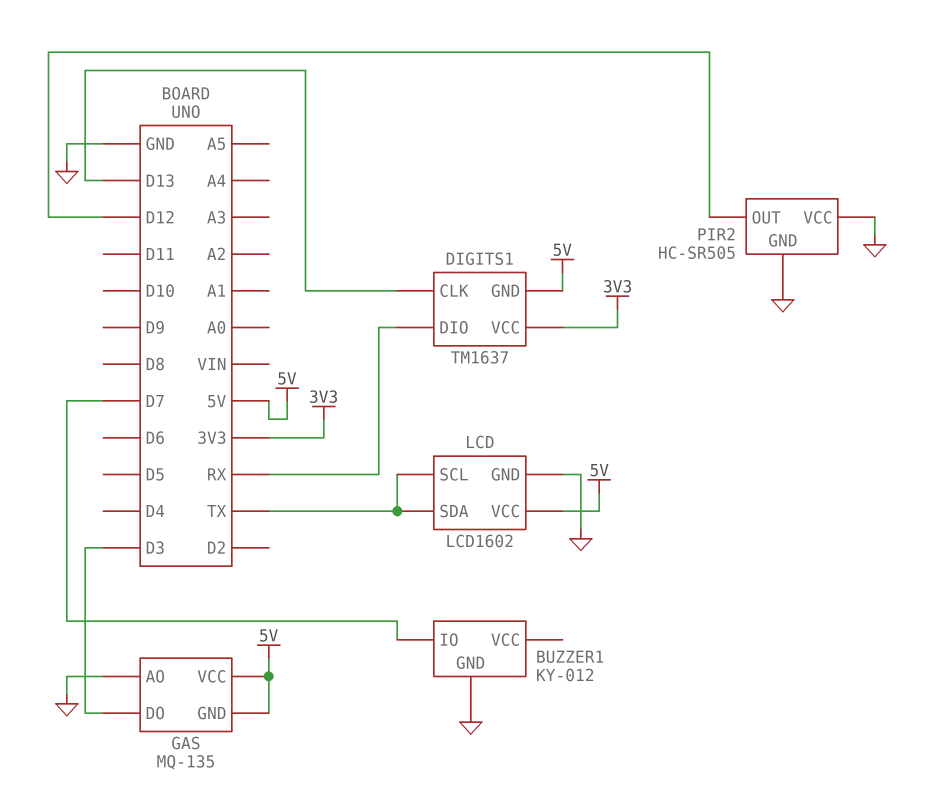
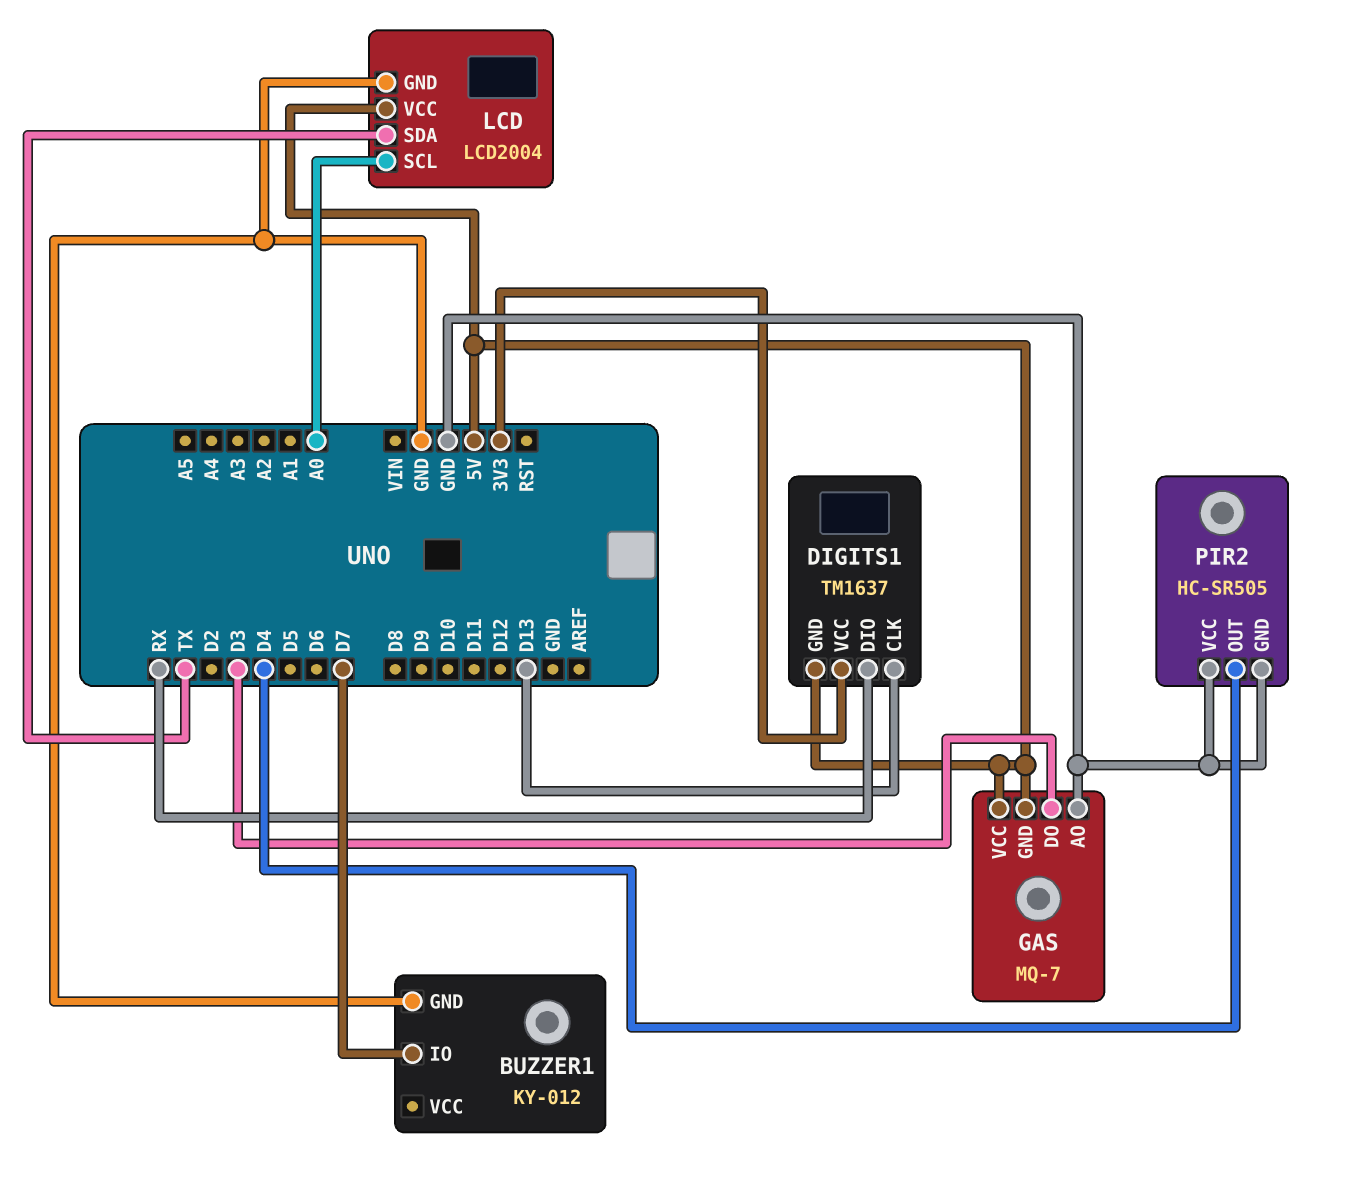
GAS: MQ-135 -> MQ-7
LCD: LCD1602 -> LCD2004
LCD pin SCL: TX -> A0
PIR2 pin OUT: D12 -> D4

